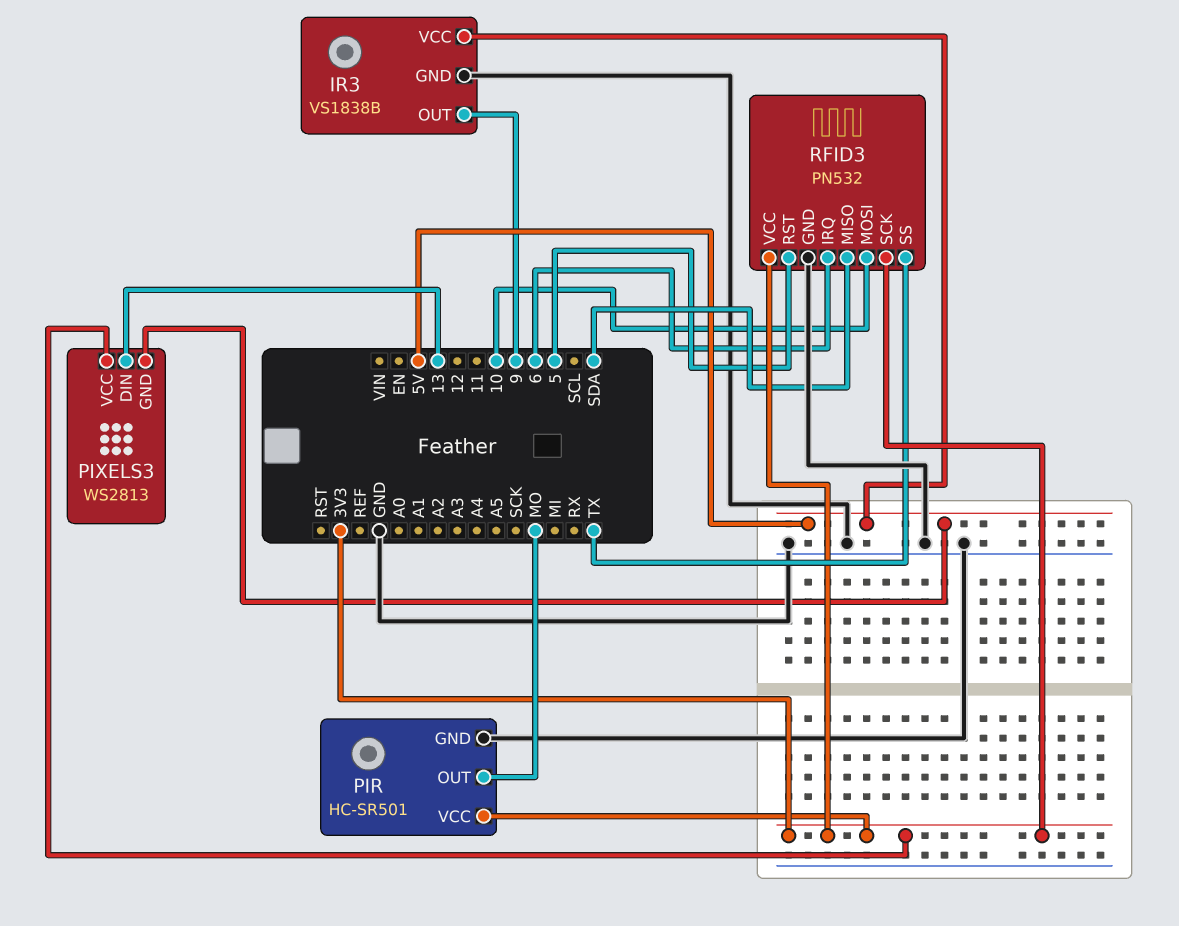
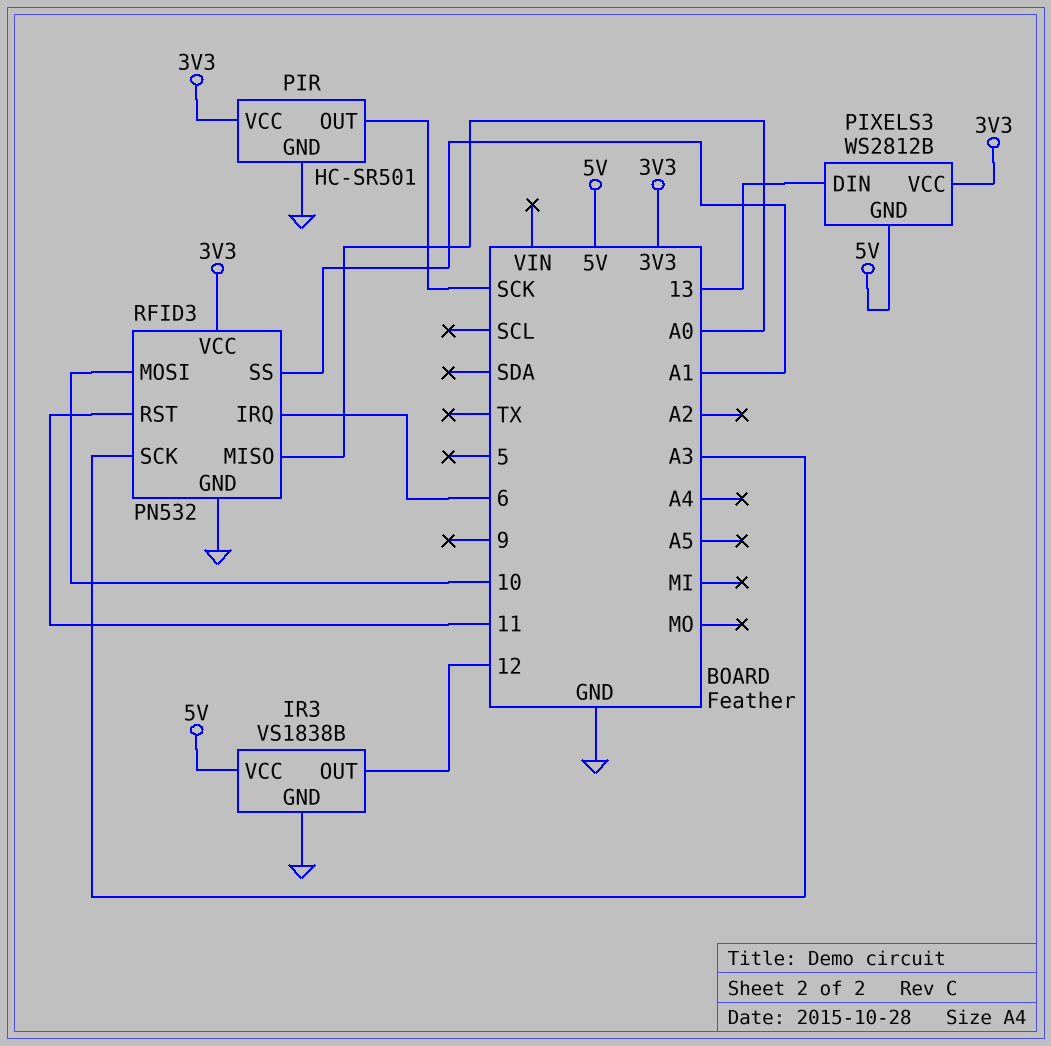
IR3 pin OUT: 9 -> 12
PIR pin OUT: MO -> SCK
PIXELS3: WS2813 -> WS2812B
RFID3 pin MISO: SDA -> A0
RFID3 pin RST: 5 -> 11
RFID3 pin SCK: 3V3 -> A3
RFID3 pin SS: TX -> A1

